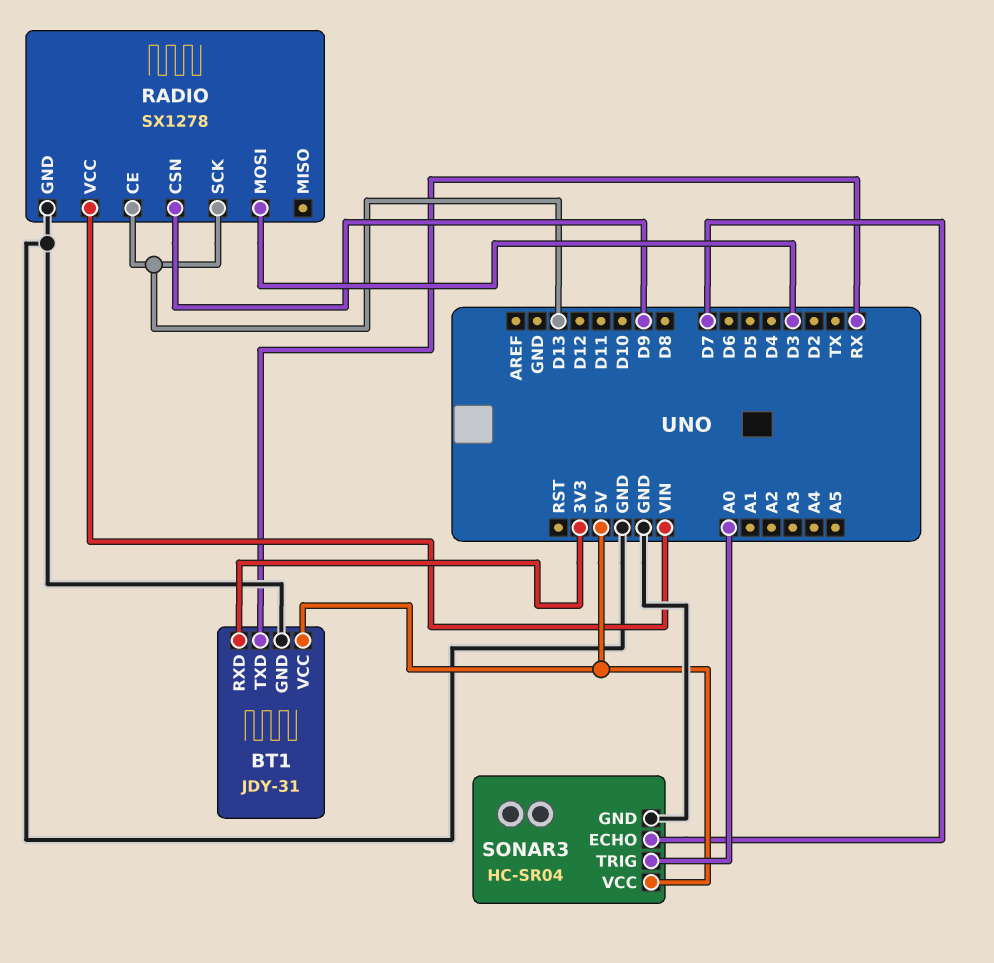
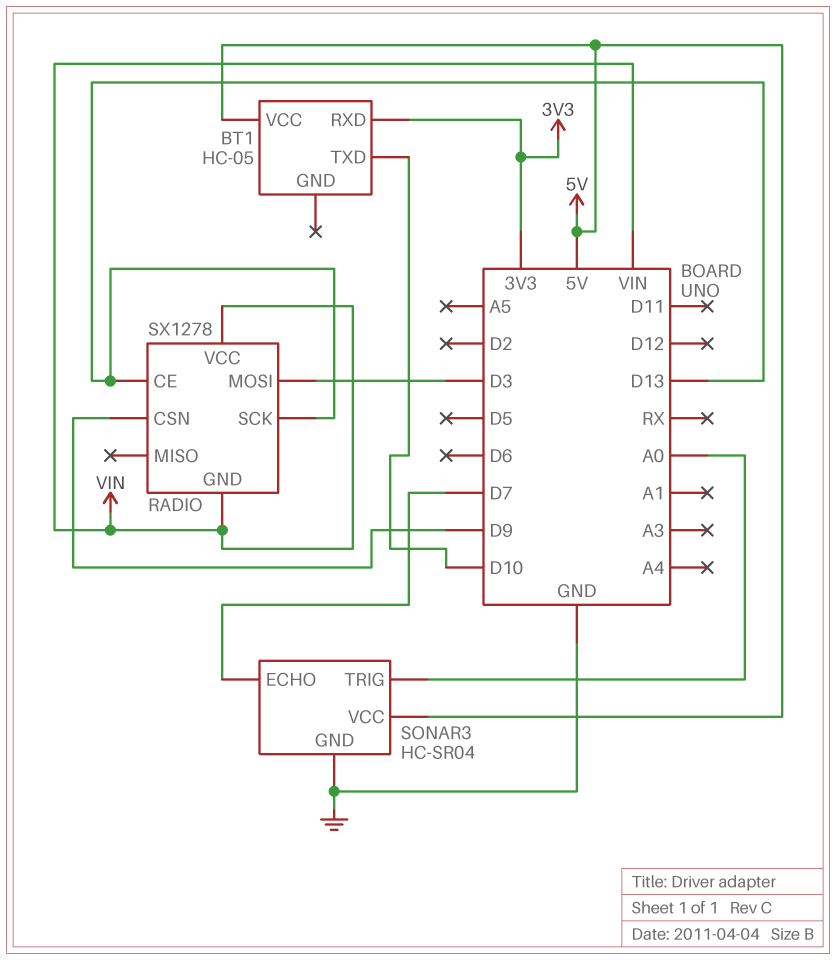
BT1: JDY-31 -> HC-05
BT1 pin GND: GND -> none
BT1 pin TXD: RX -> D10
RADIO pin GND: GND -> VIN

